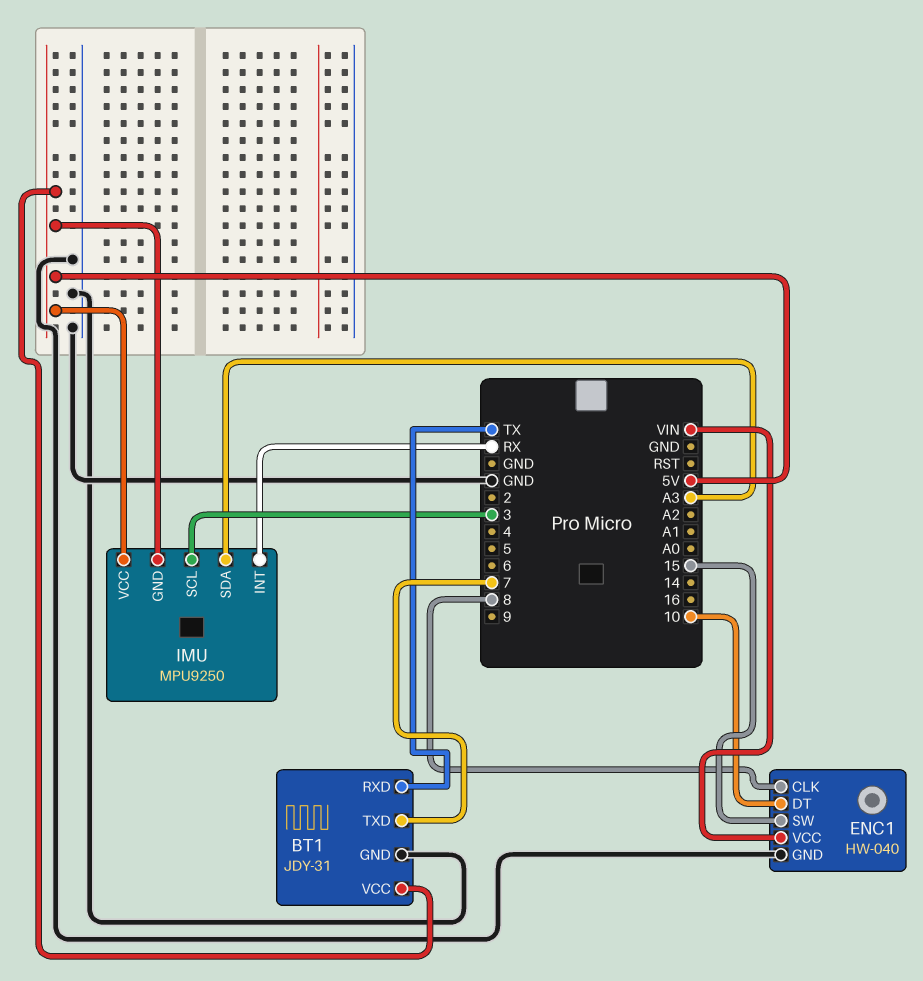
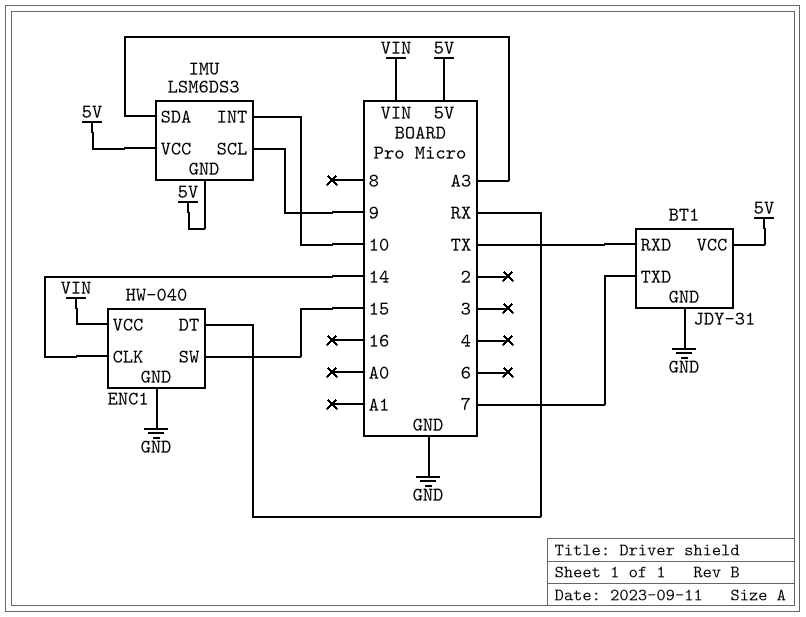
ENC1 pin CLK: 8 -> 14
ENC1 pin DT: 10 -> RX
IMU: MPU9250 -> LSM6DS3
IMU pin INT: RX -> 10
IMU pin SCL: 3 -> 9

